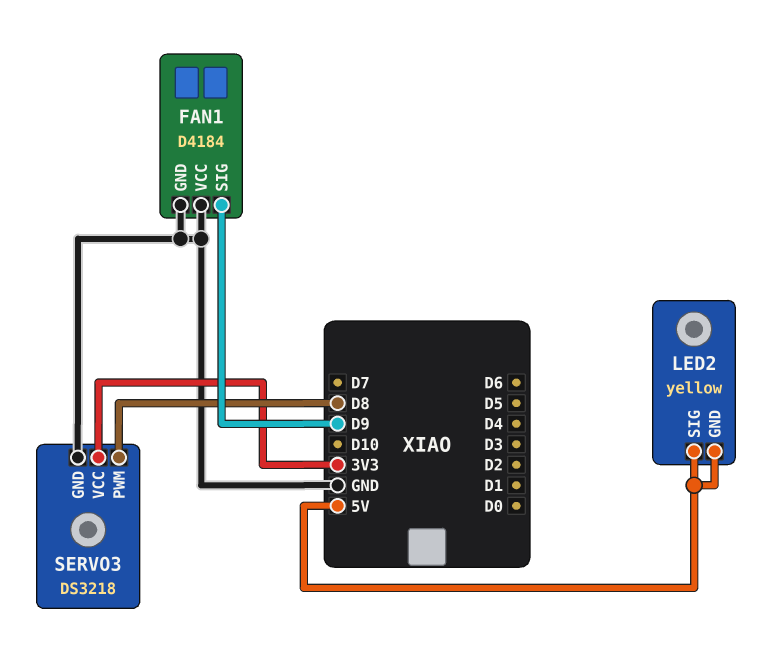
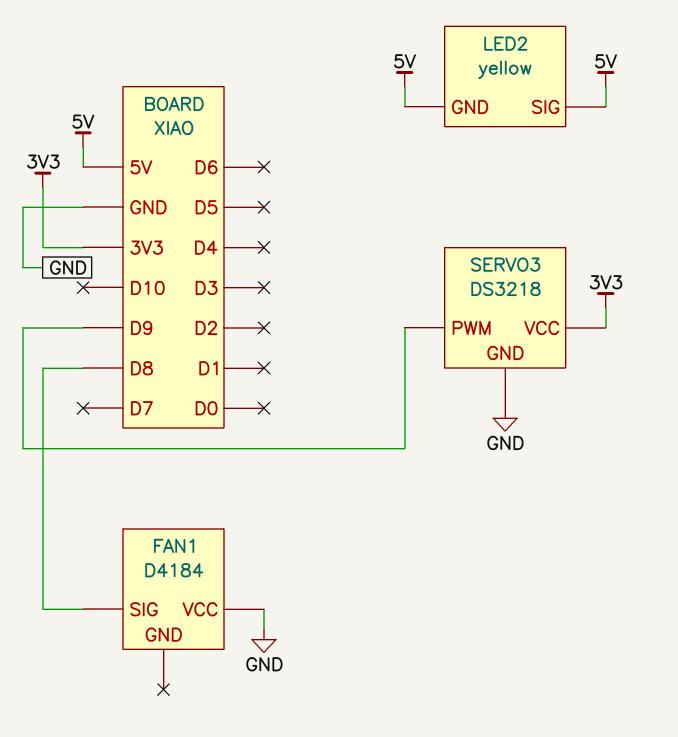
FAN1 pin GND: GND -> none
FAN1 pin SIG: D9 -> D8
SERVO3 pin PWM: D8 -> D9

